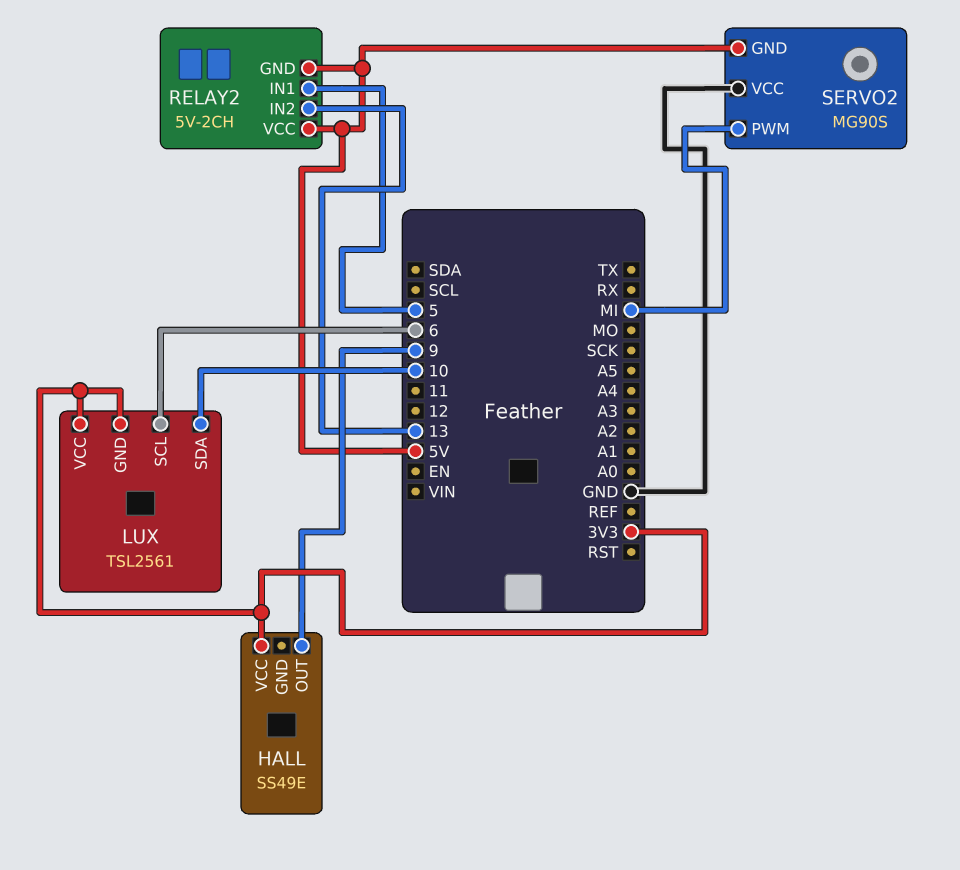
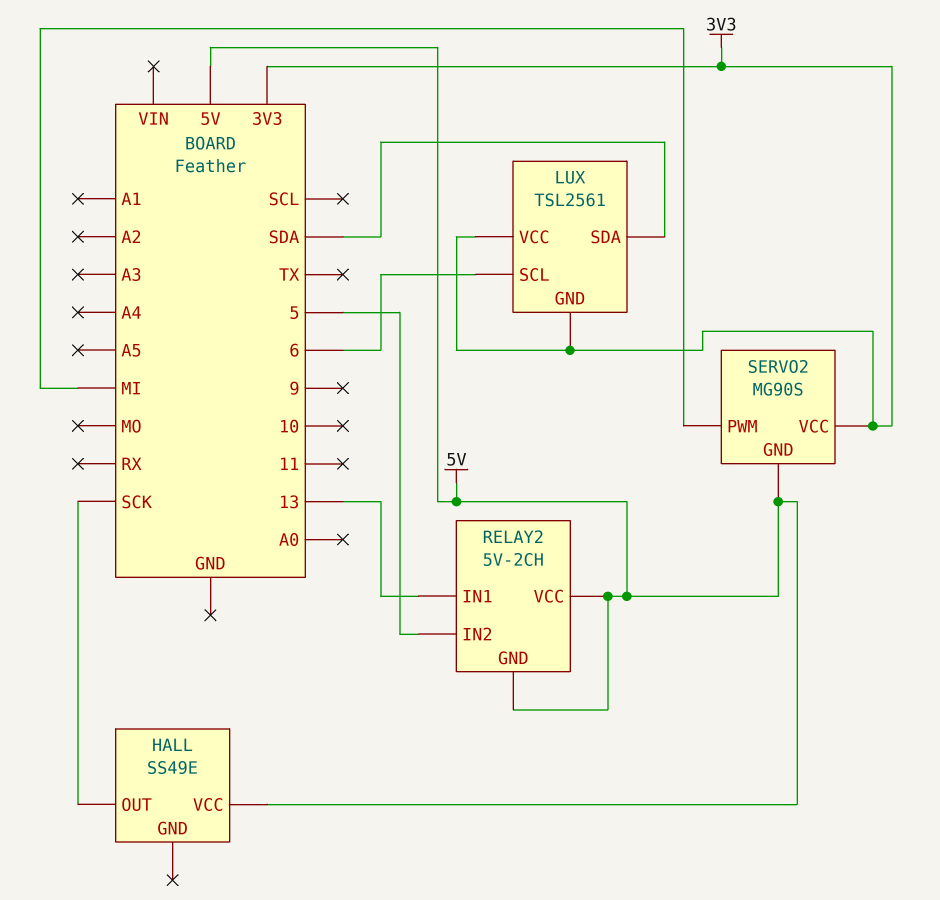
HALL pin OUT: 9 -> SCK
HALL pin VCC: 3V3 -> 5V
LUX pin SDA: 10 -> SDA
RELAY2 pin IN1: 5 -> 13
RELAY2 pin IN2: 13 -> 5
SERVO2 pin VCC: GND -> 3V3

